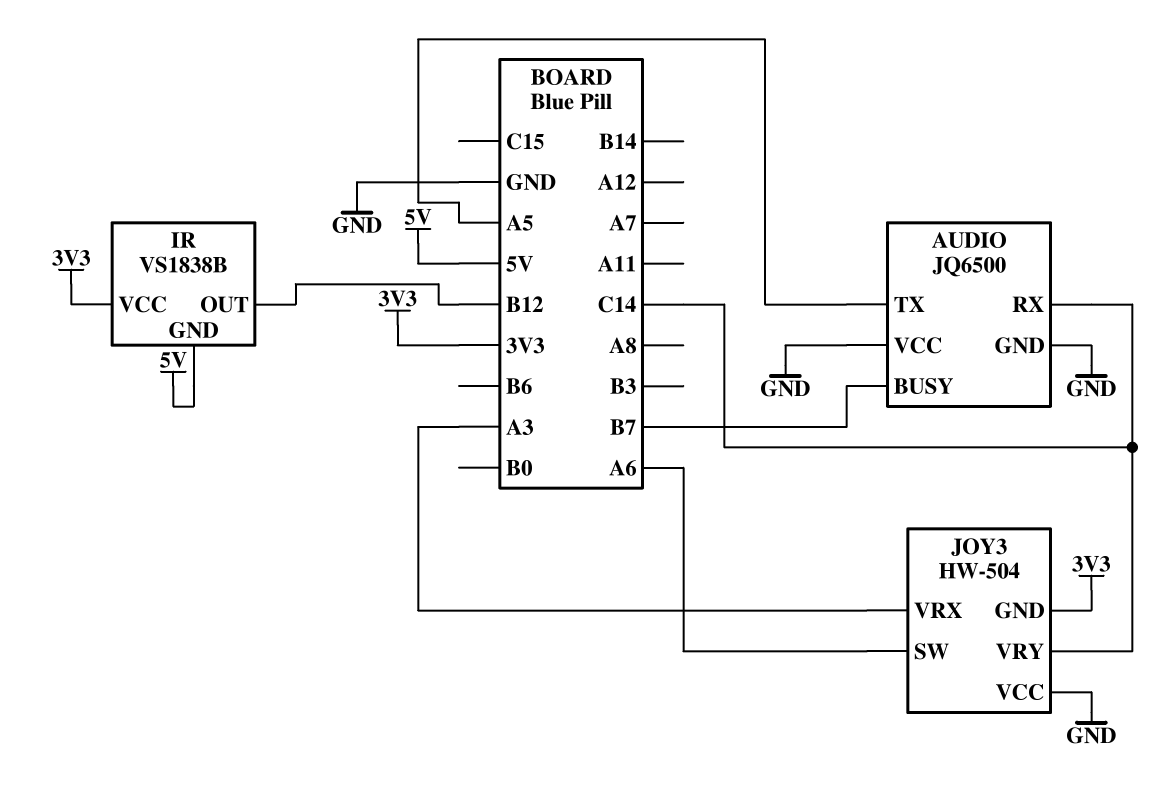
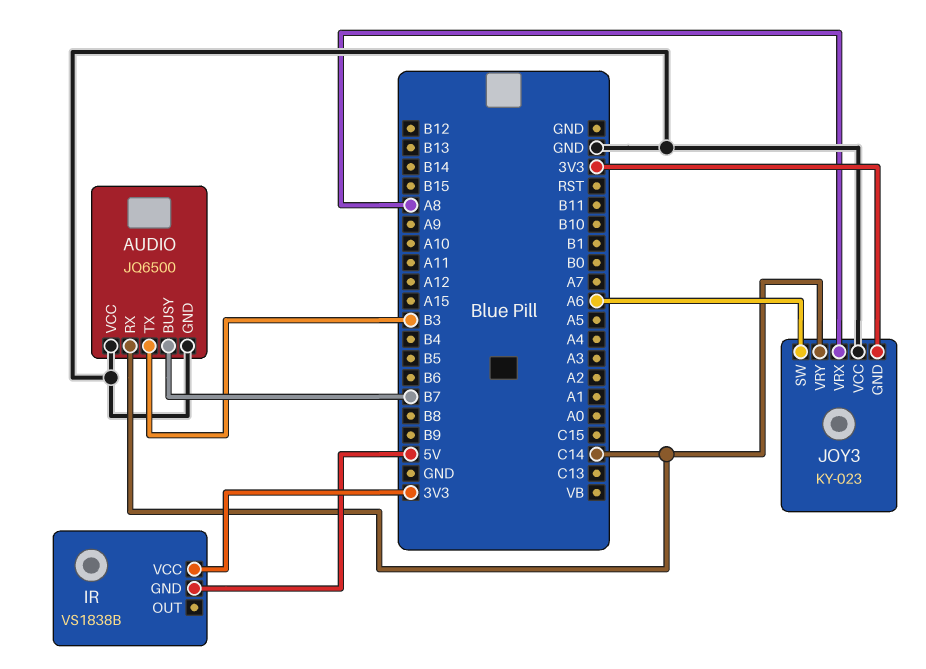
AUDIO pin TX: A5 -> B3
IR pin OUT: B12 -> none
JOY3: HW-504 -> KY-023
JOY3 pin VRX: A3 -> A8

